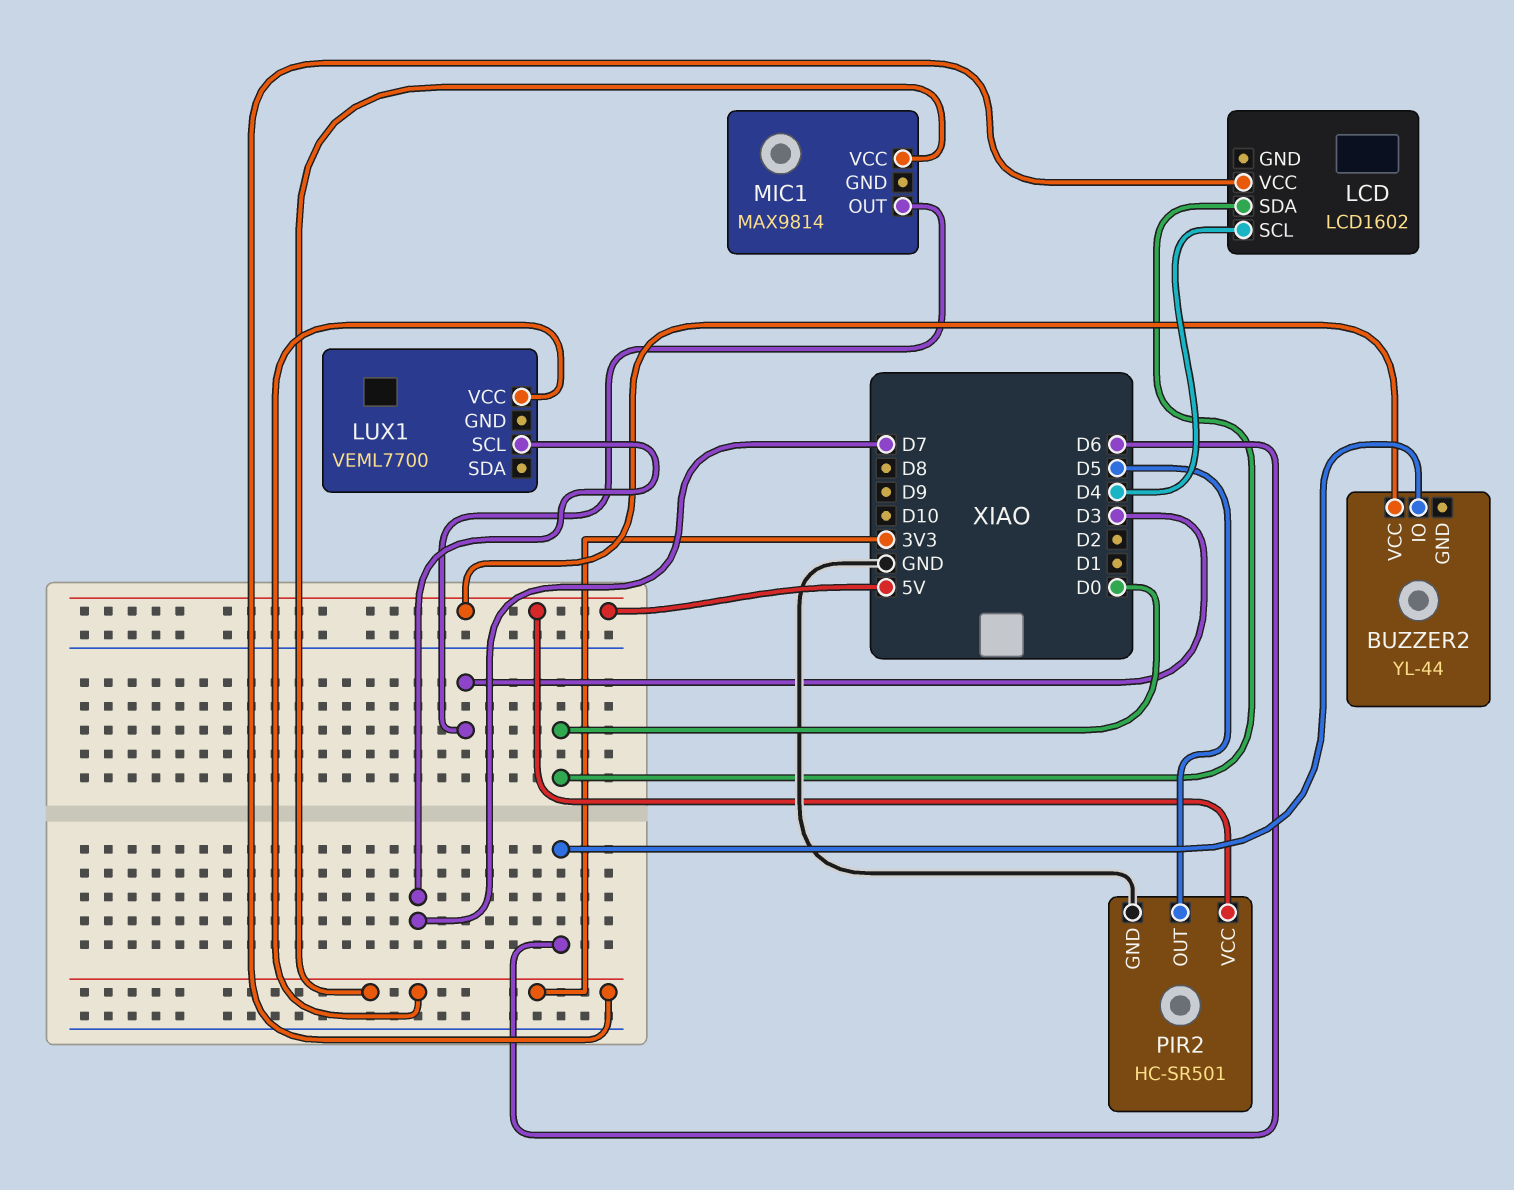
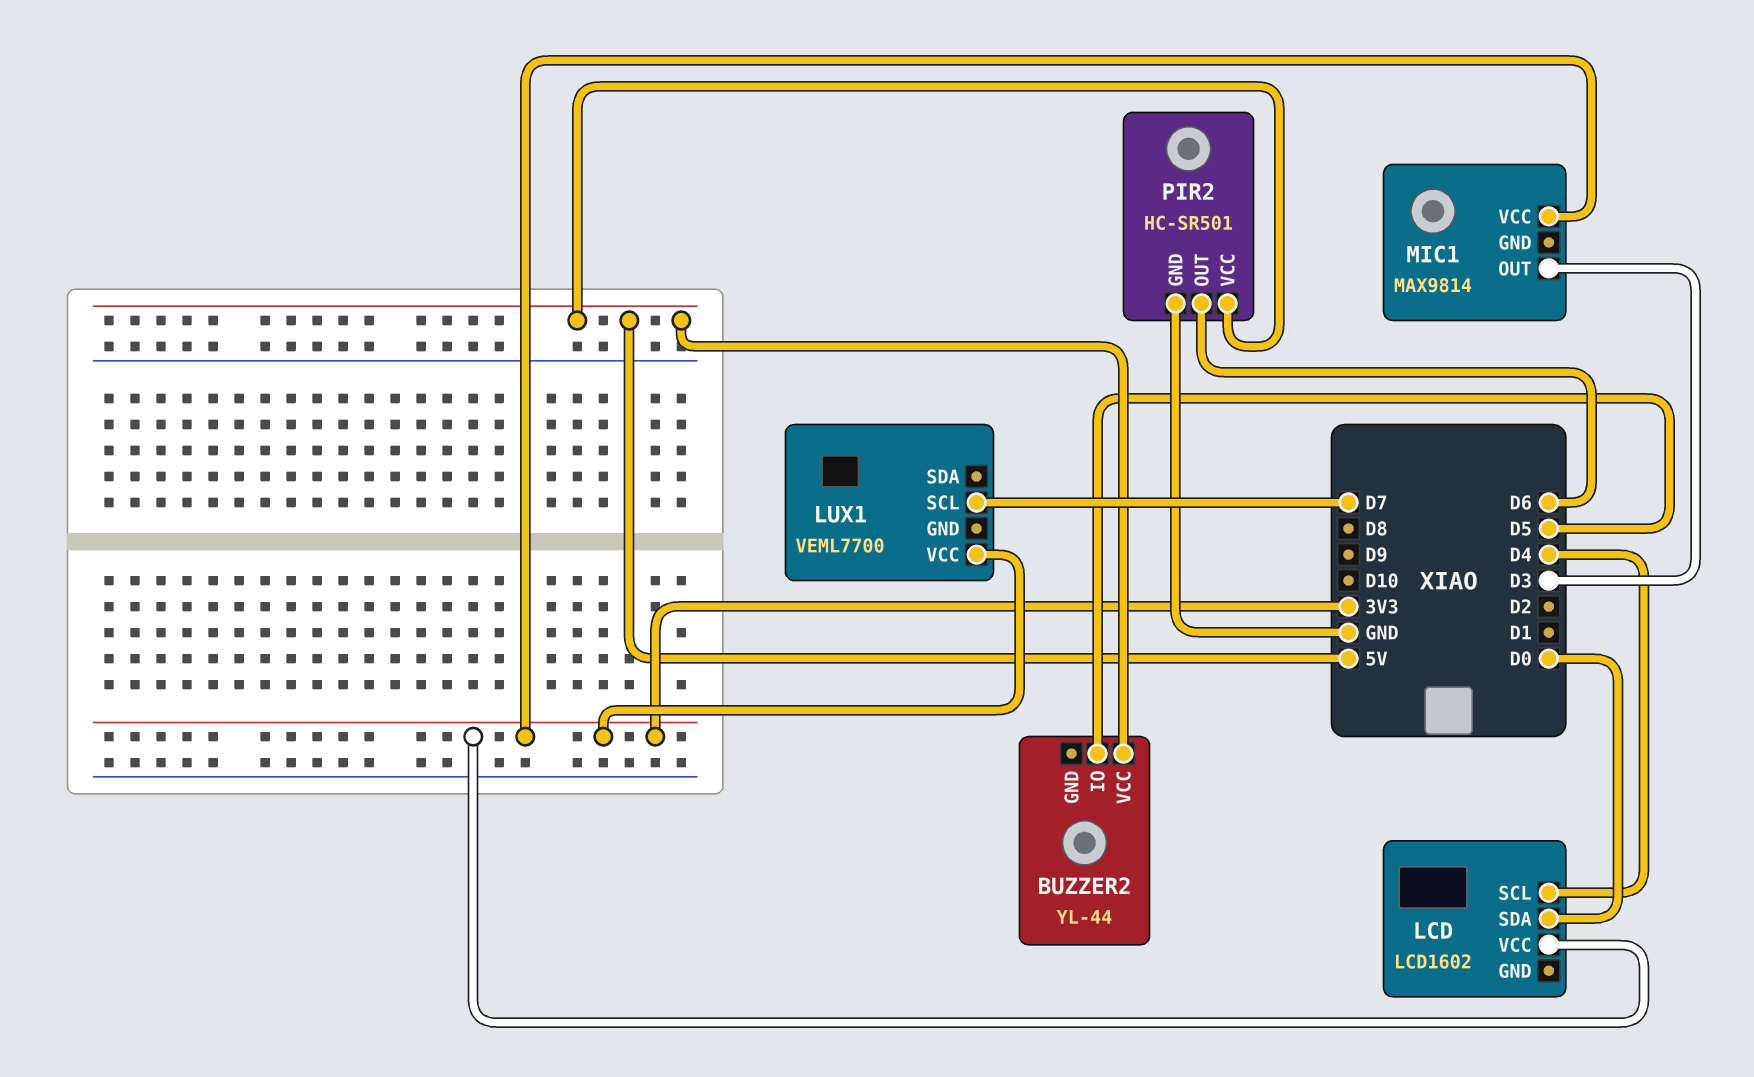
BUZZER2 pin IO: D6 -> D5
PIR2 pin OUT: D5 -> D6

